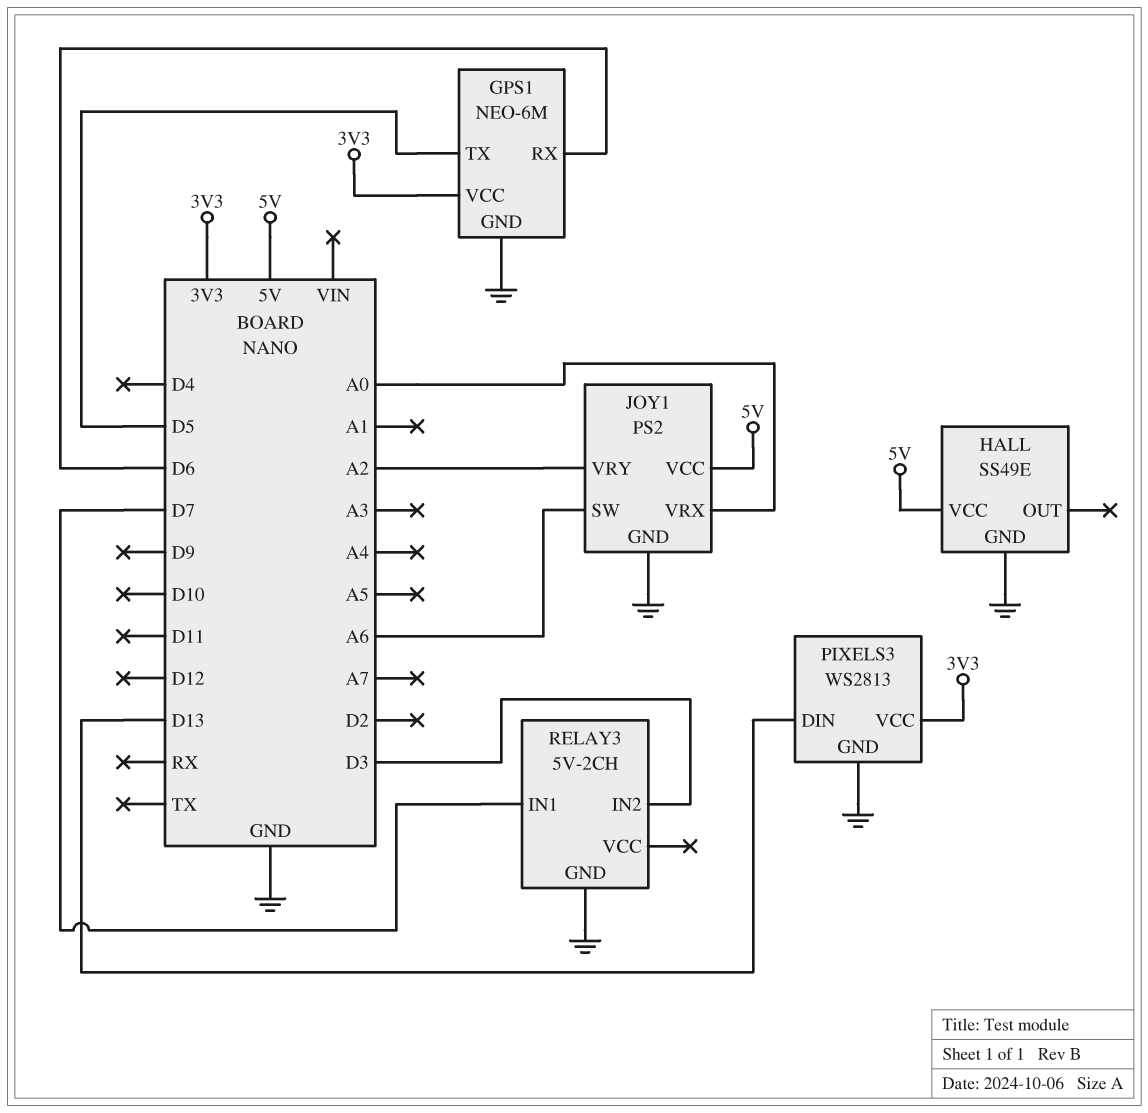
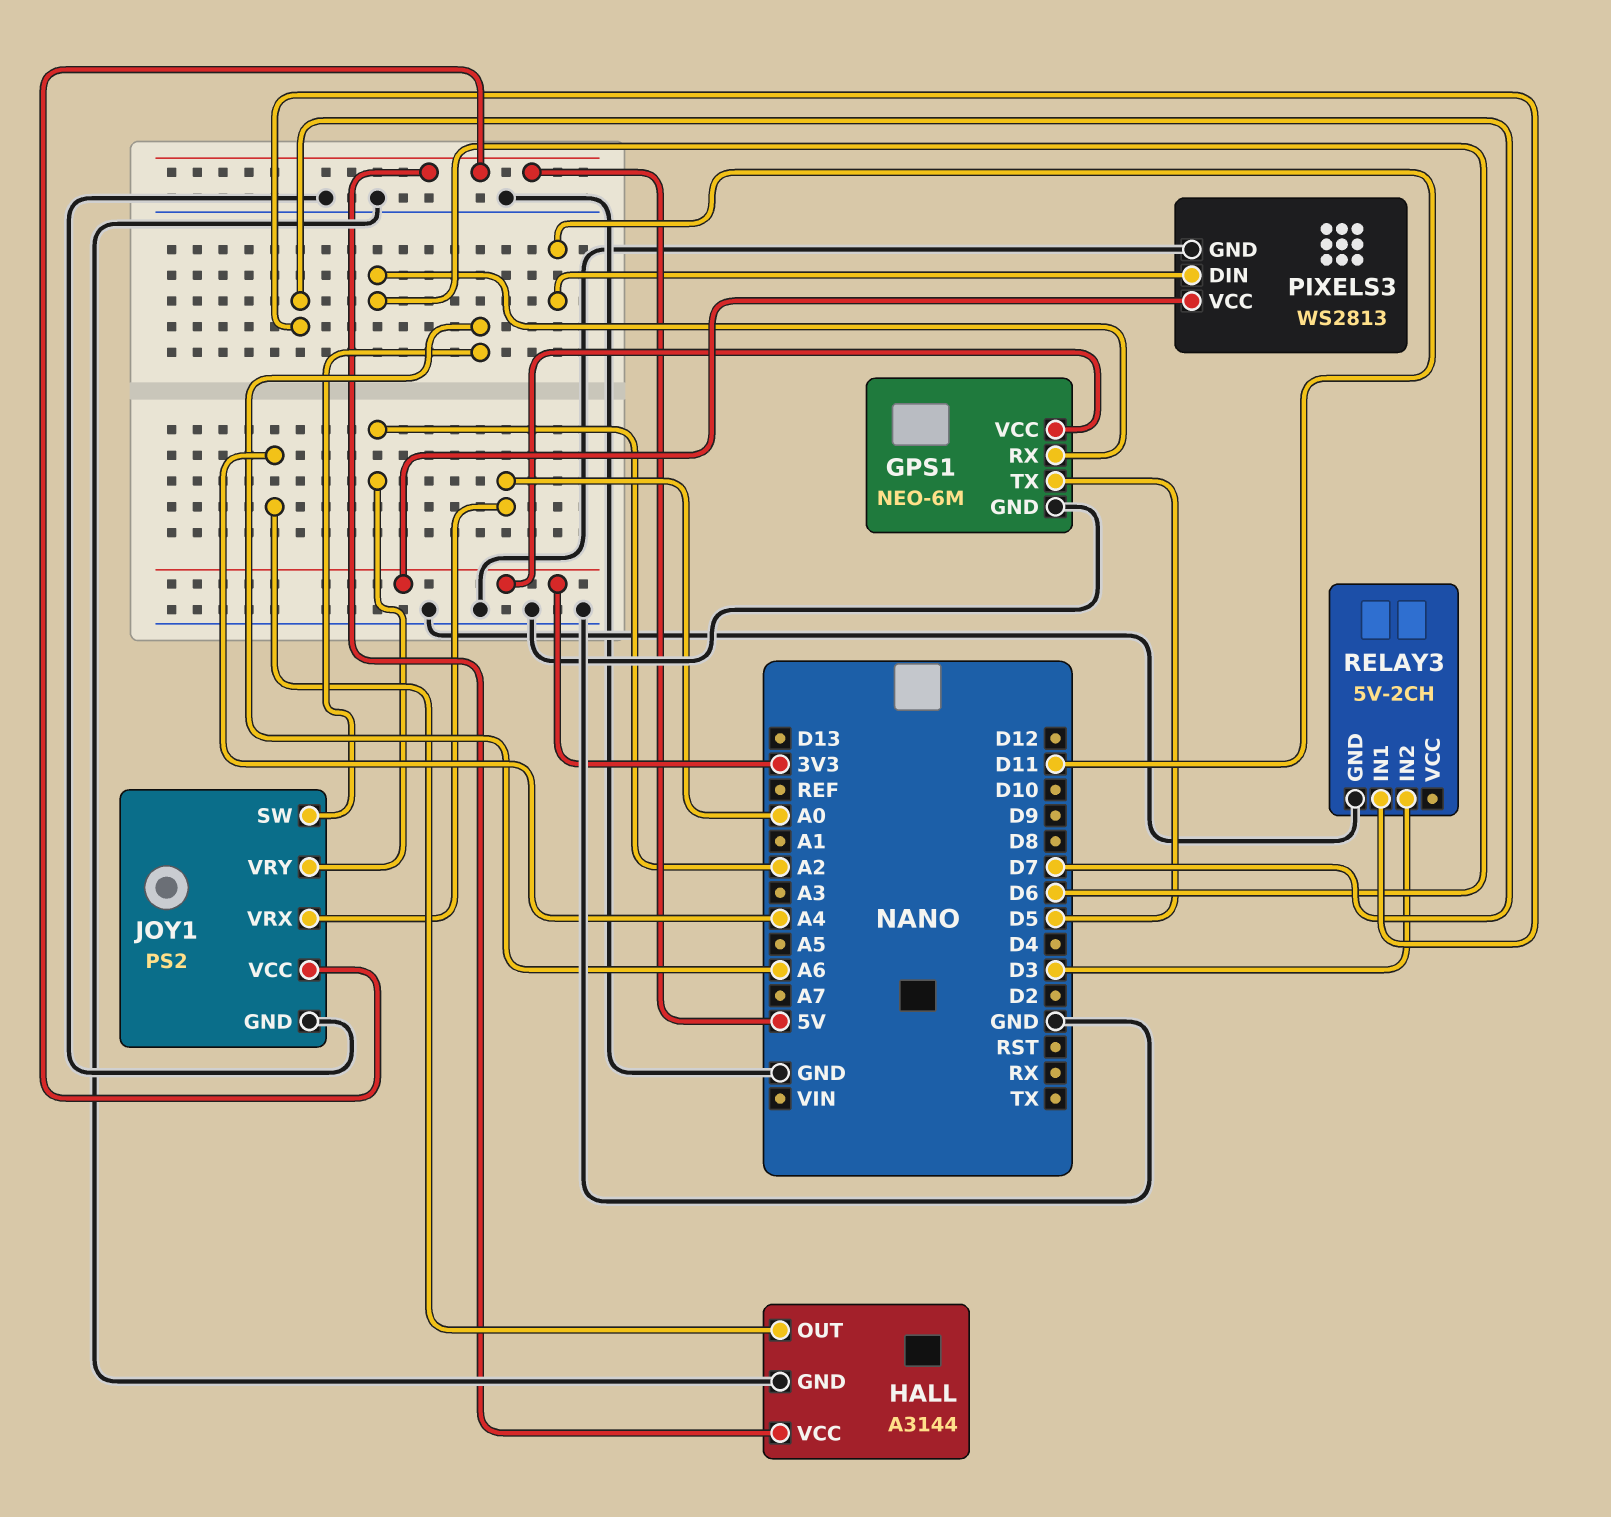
HALL: SS49E -> A3144
HALL pin OUT: none -> A4
PIXELS3 pin DIN: D13 -> D11

